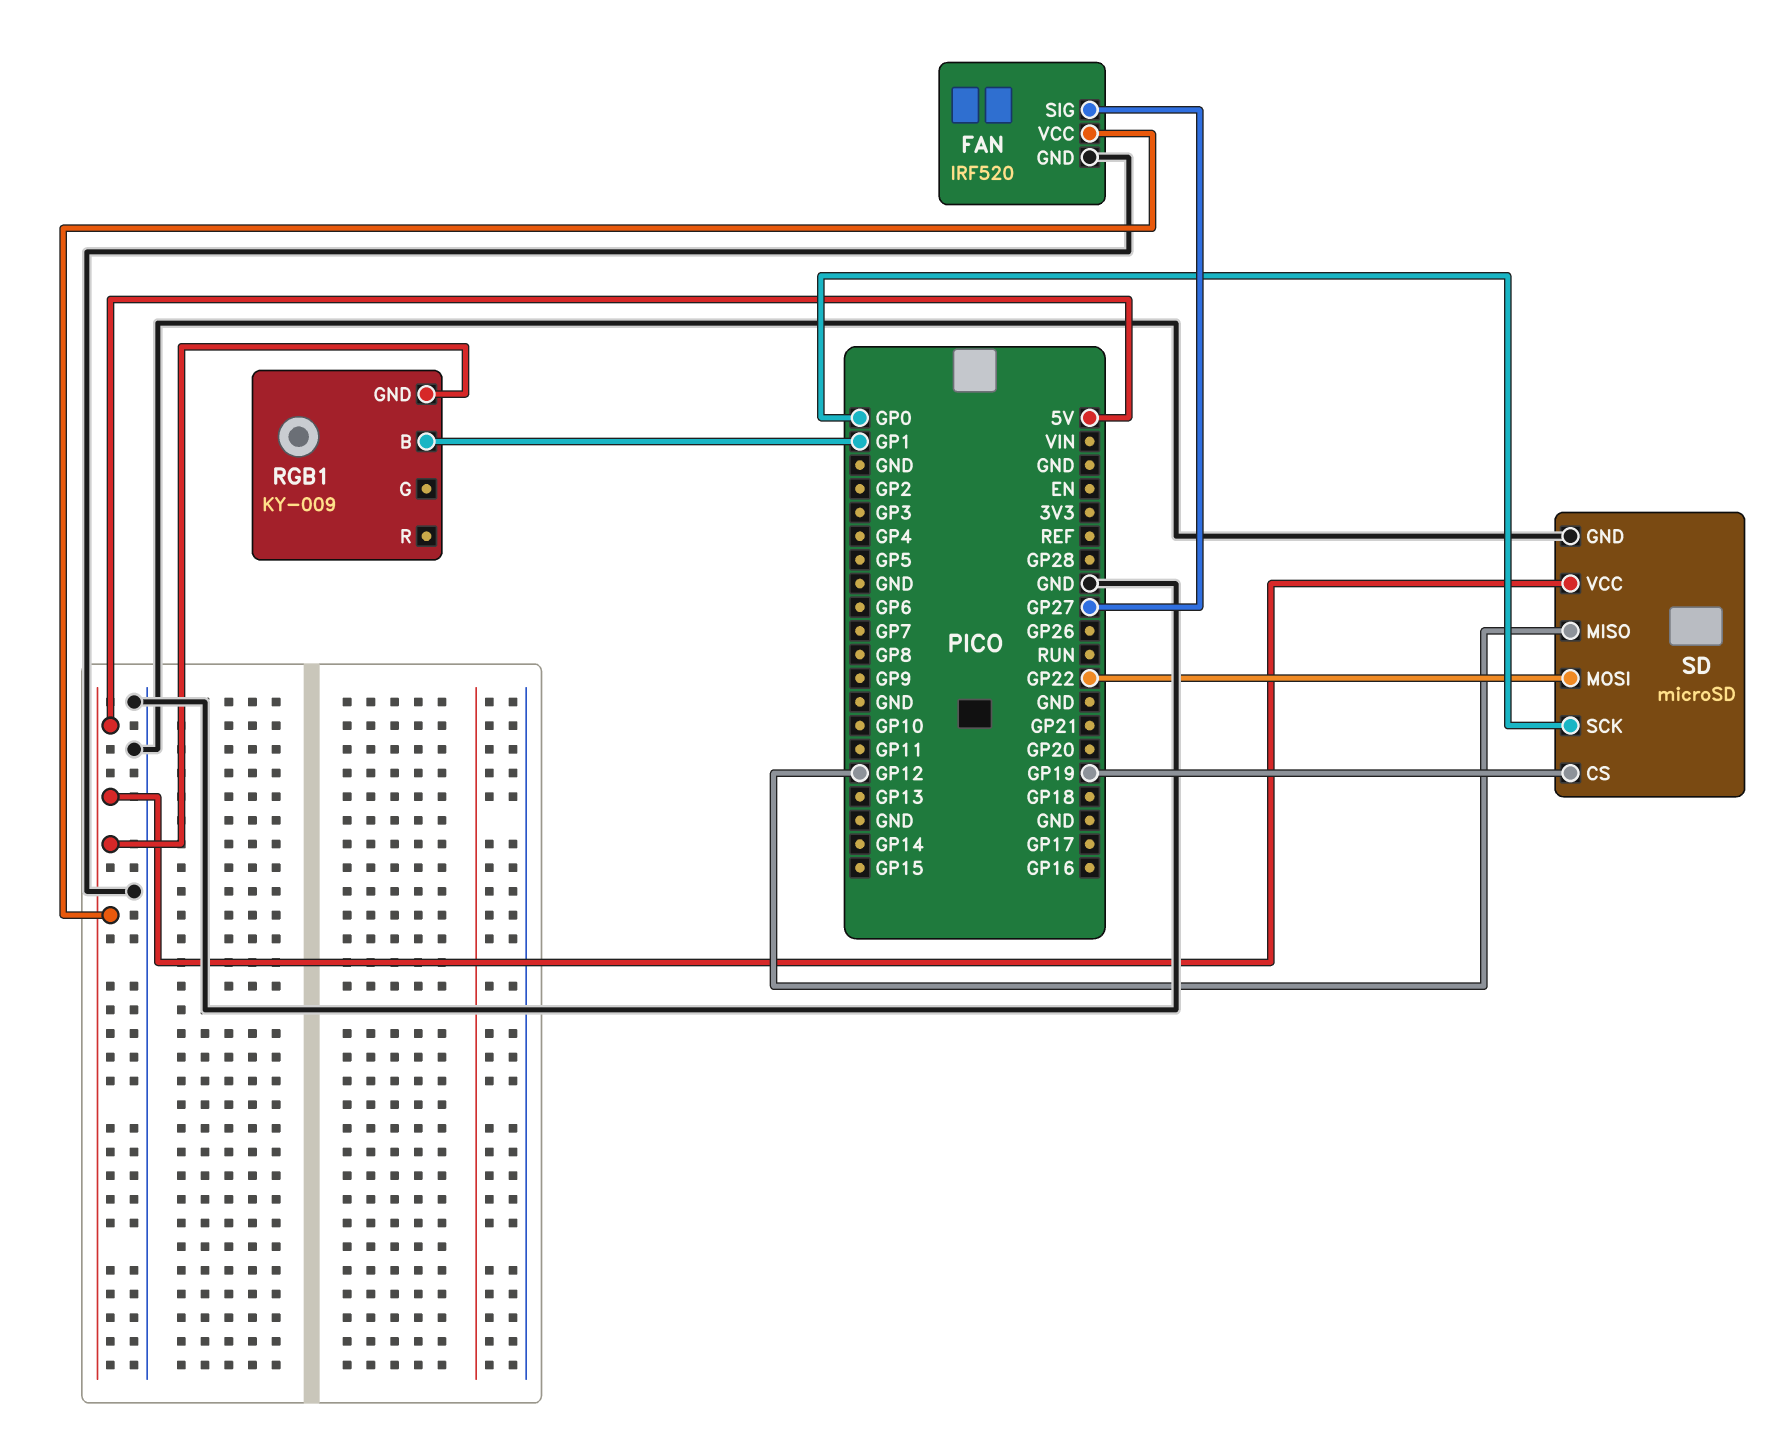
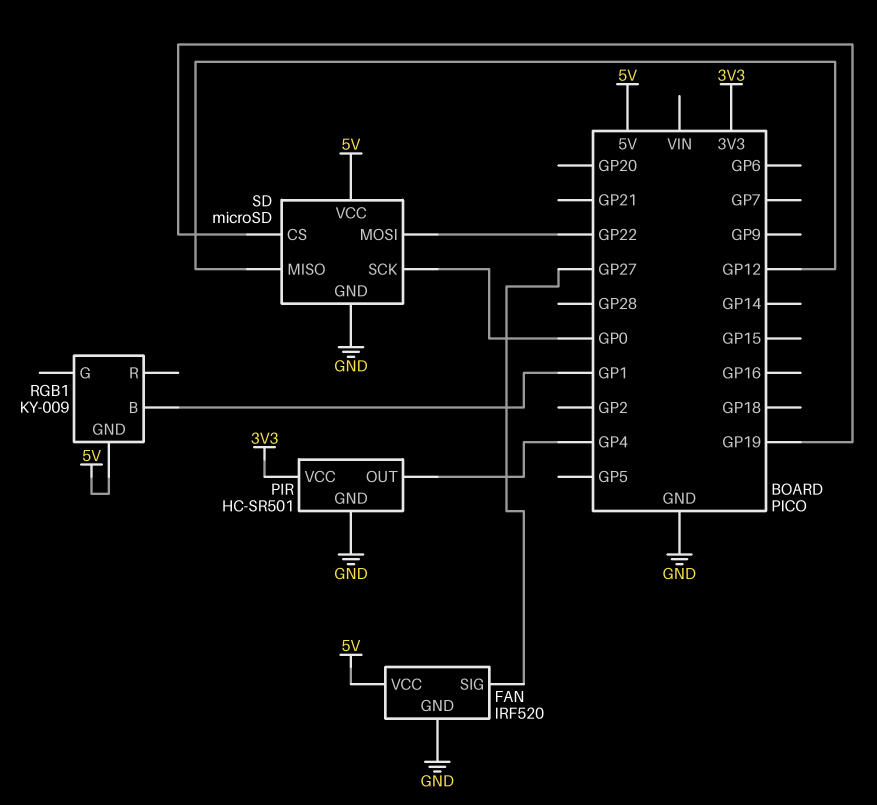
PIR: none -> HC-SR501
PIR pin GND: none -> GND
PIR pin OUT: none -> GP4
PIR pin VCC: none -> 3V3

